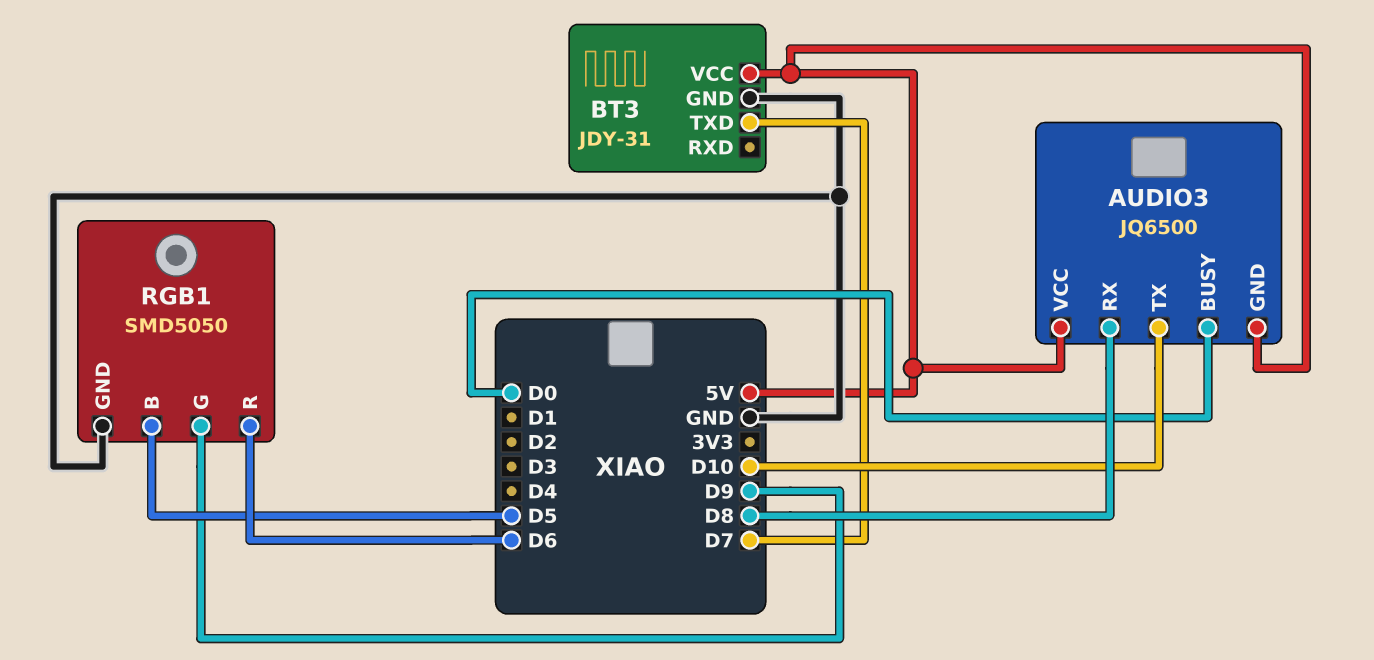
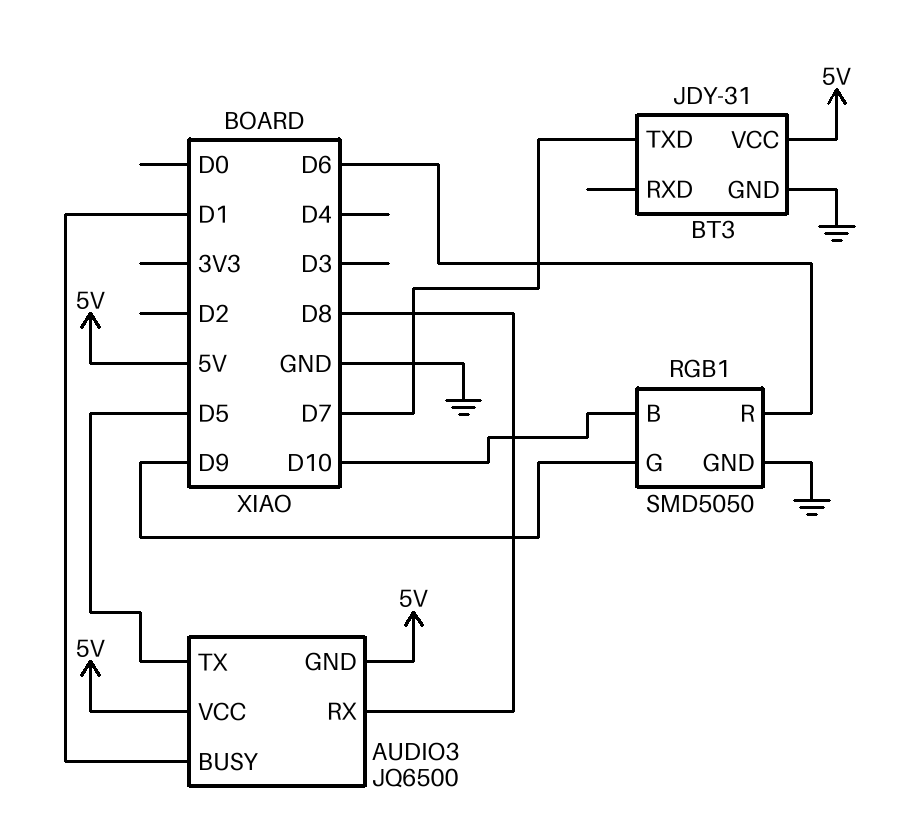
AUDIO3 pin BUSY: D0 -> D1
AUDIO3 pin TX: D10 -> D5
RGB1 pin B: D5 -> D10

